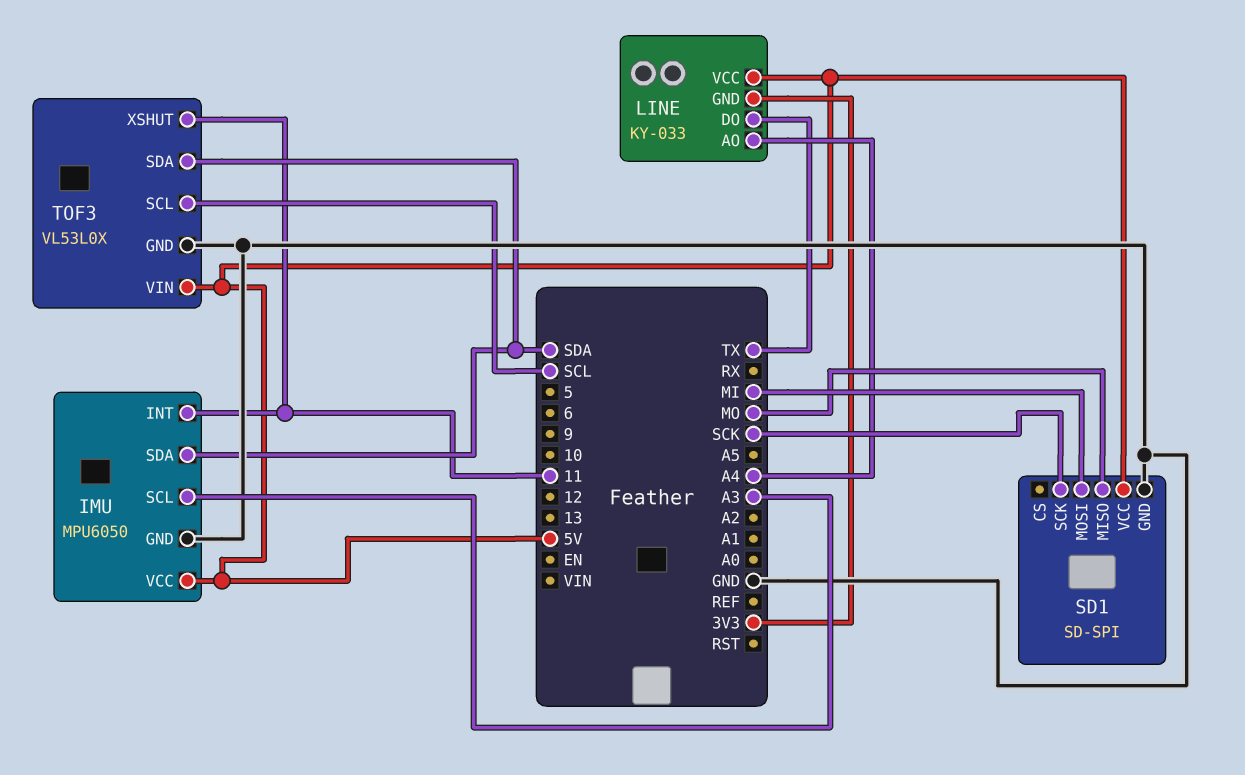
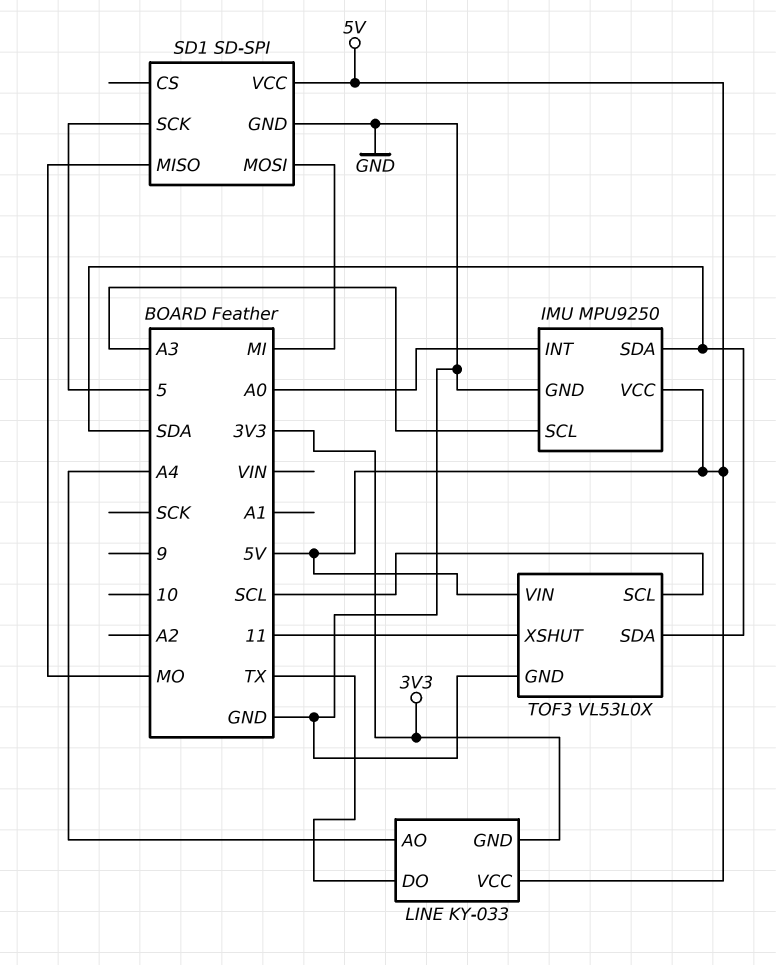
IMU: MPU6050 -> MPU9250
IMU pin INT: 11 -> A0
SD1 pin SCK: SCK -> 5

